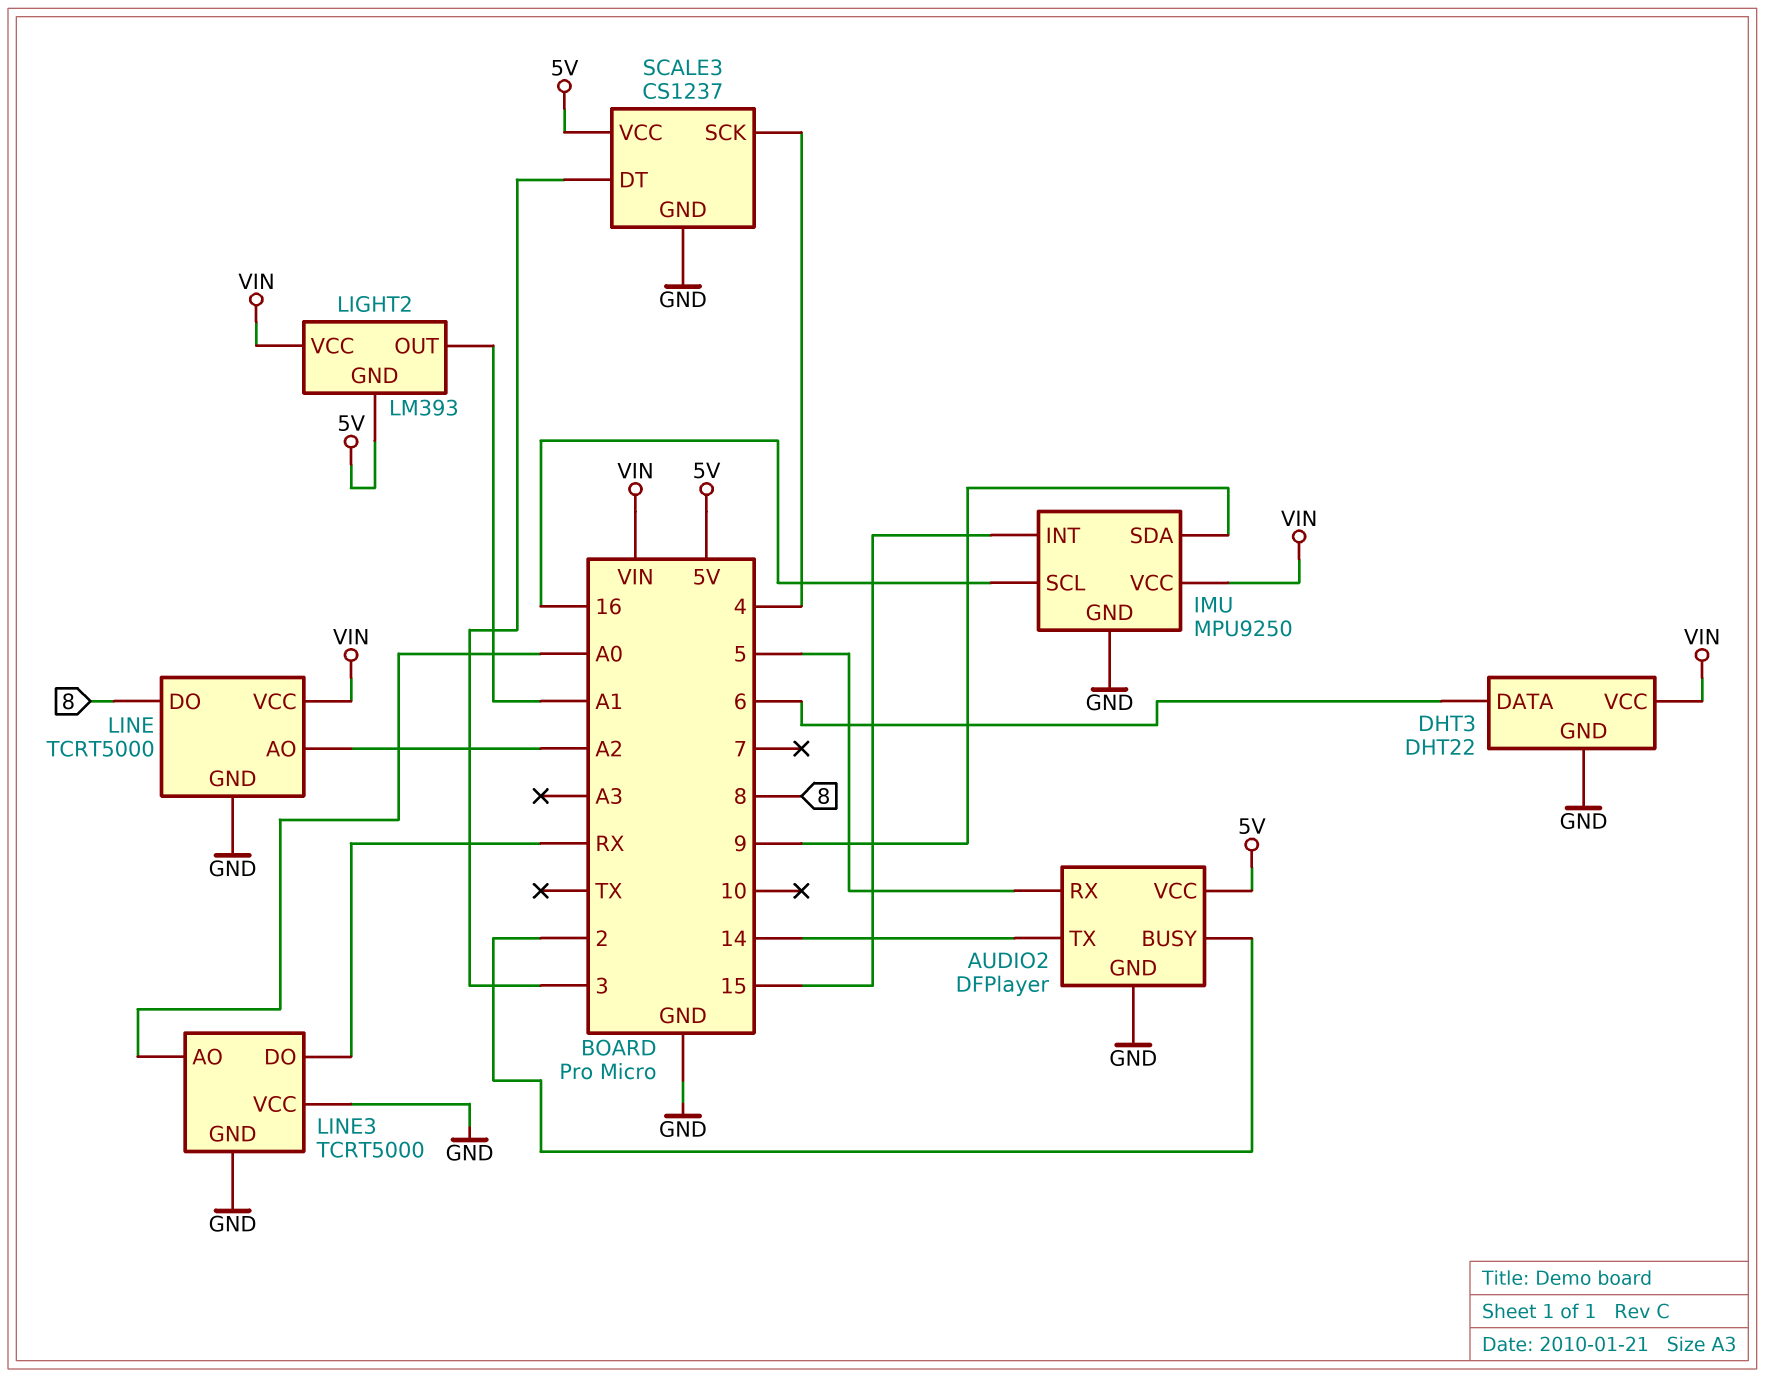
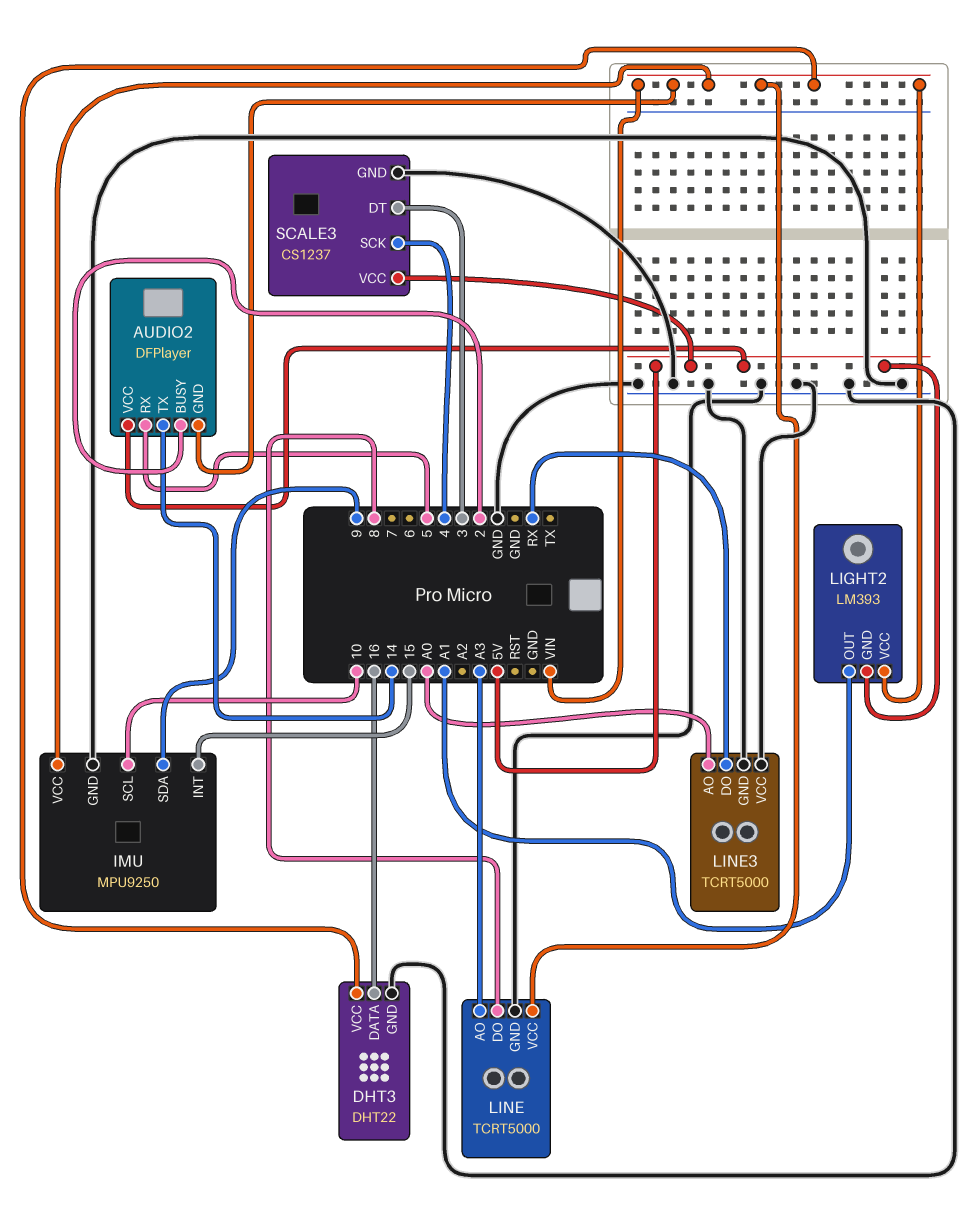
AUDIO2 pin GND: GND -> VIN
DHT3 pin DATA: 6 -> 16
IMU pin SCL: 16 -> 10
LINE pin AO: A2 -> A3

